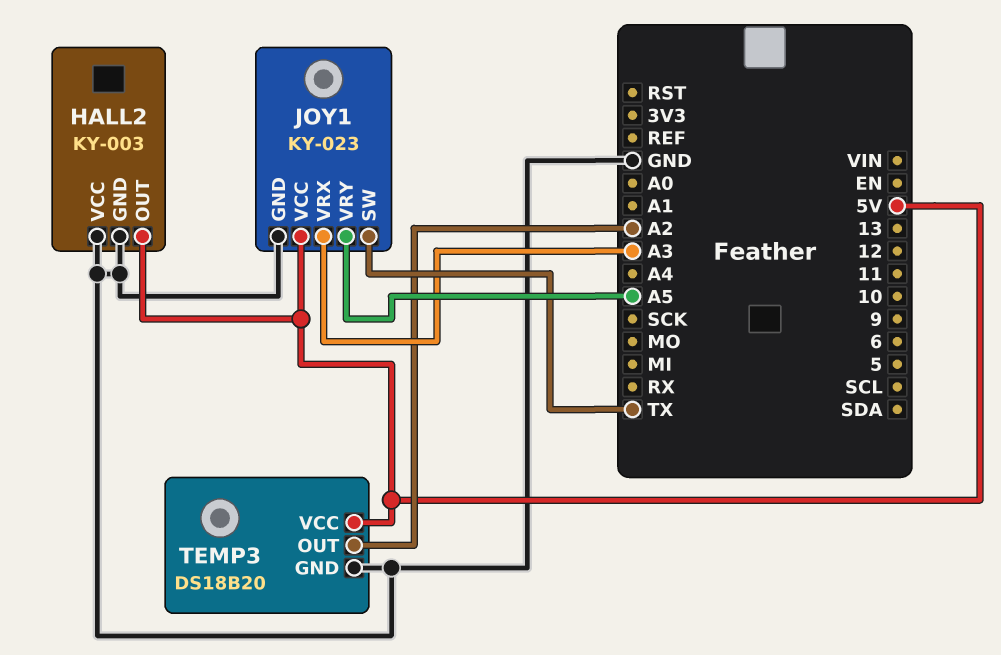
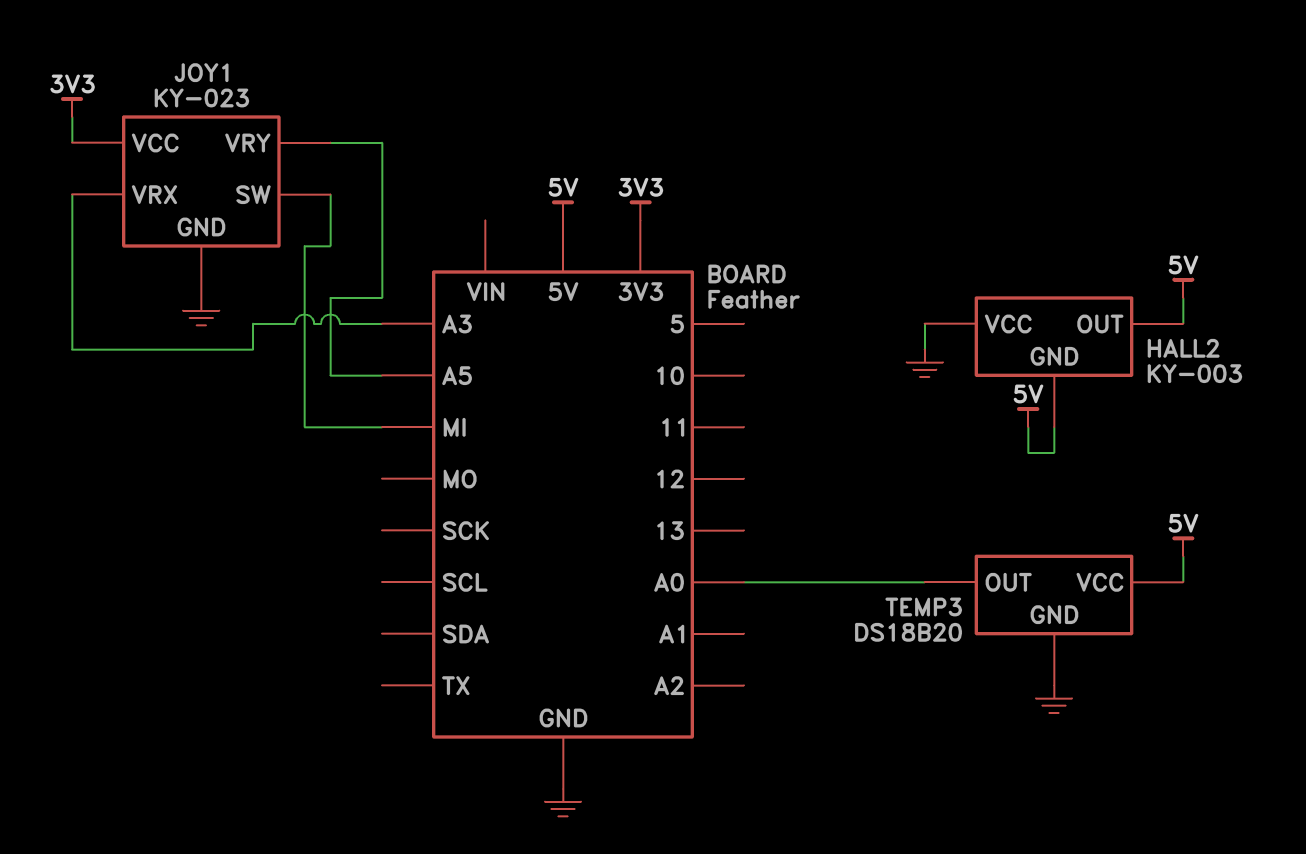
HALL2 pin GND: GND -> 5V
JOY1 pin SW: TX -> MI
JOY1 pin VCC: 5V -> 3V3
TEMP3 pin OUT: A2 -> A0

